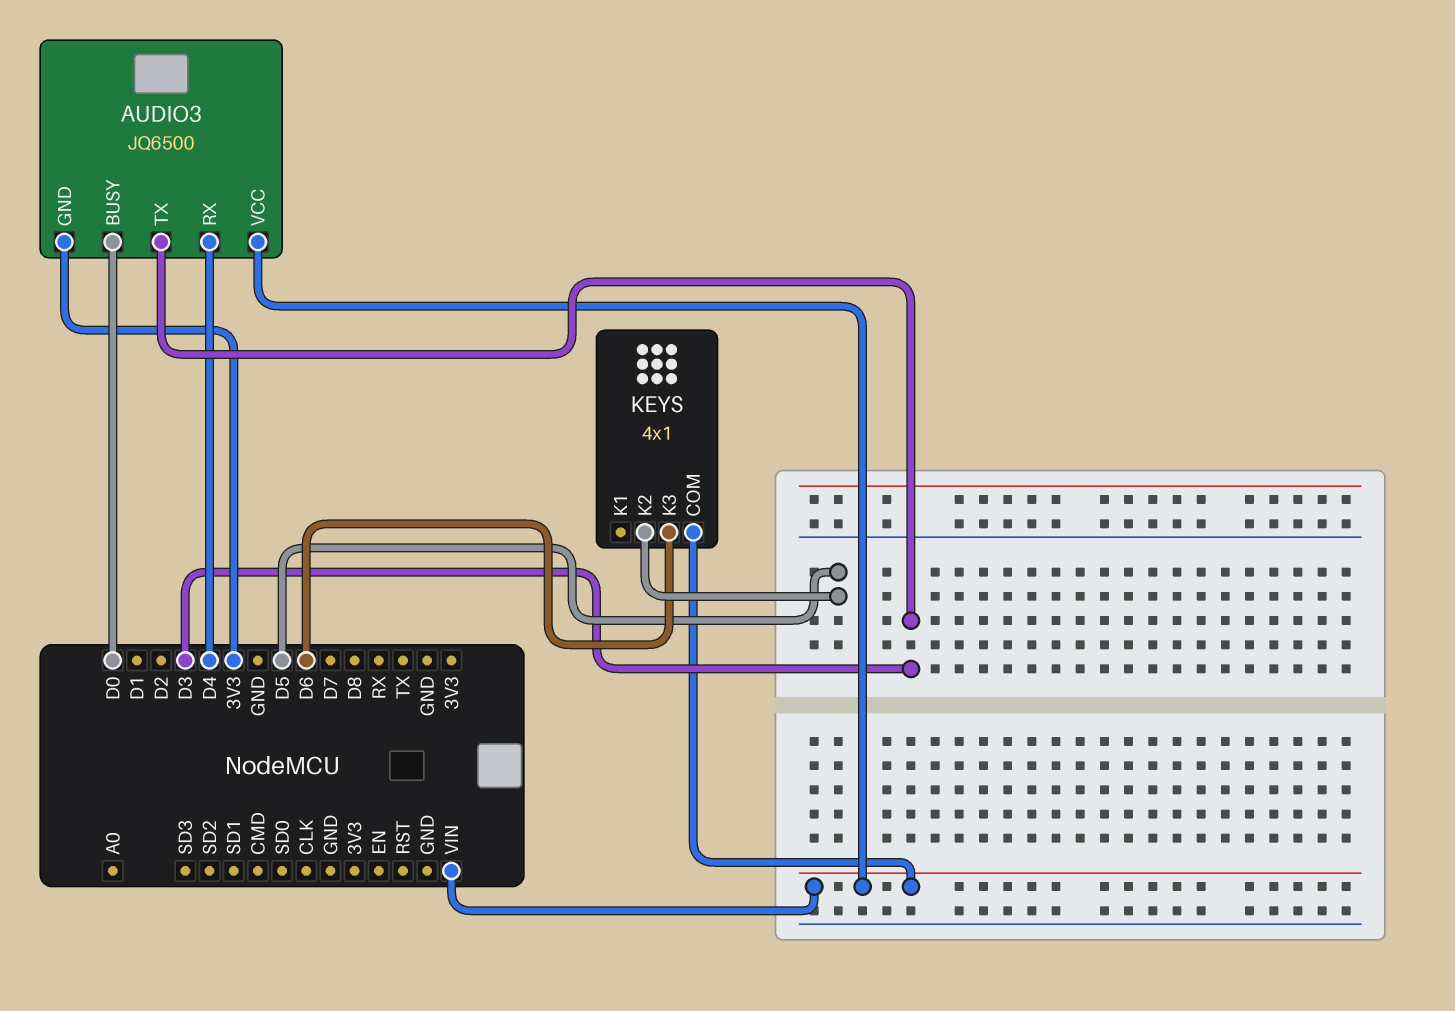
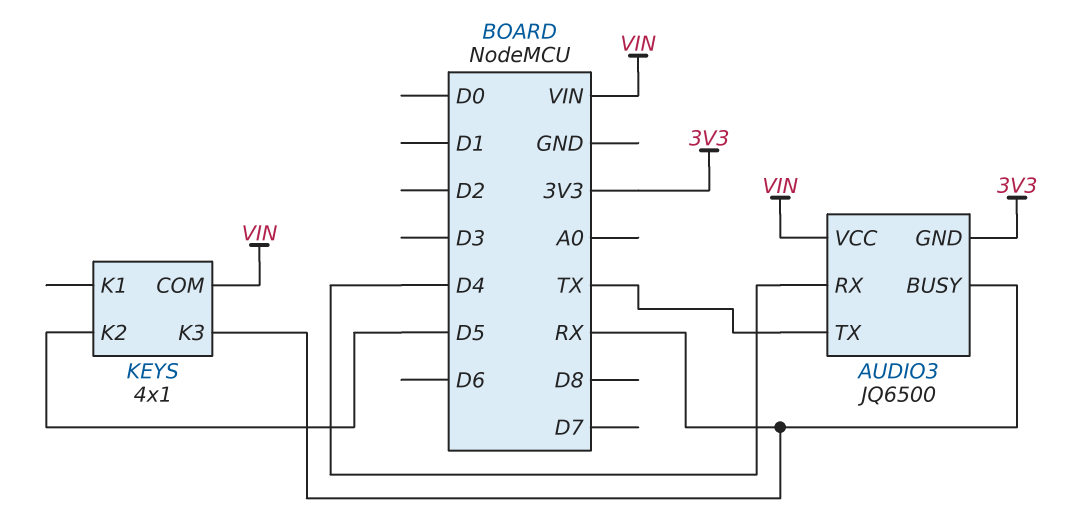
AUDIO3 pin BUSY: D0 -> RX
AUDIO3 pin TX: D3 -> TX
KEYS pin K3: D6 -> RX

